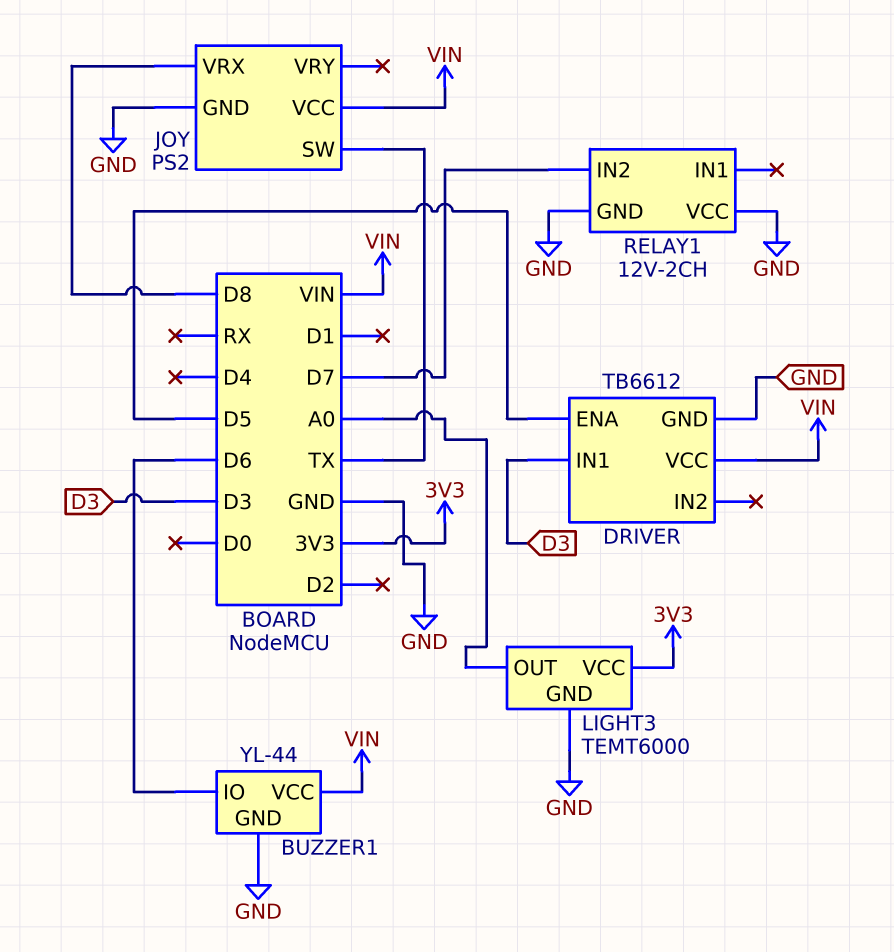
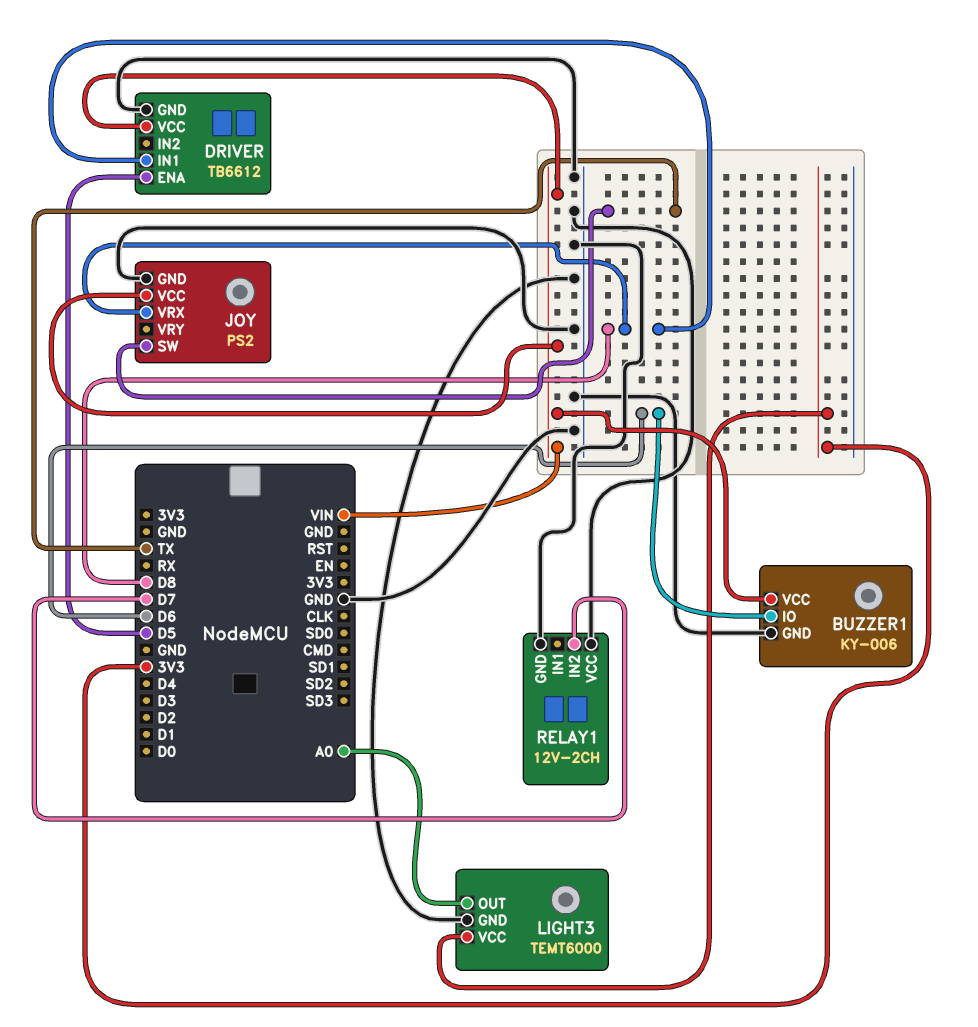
BUZZER1: YL-44 -> KY-006
DRIVER pin IN1: D3 -> D8

